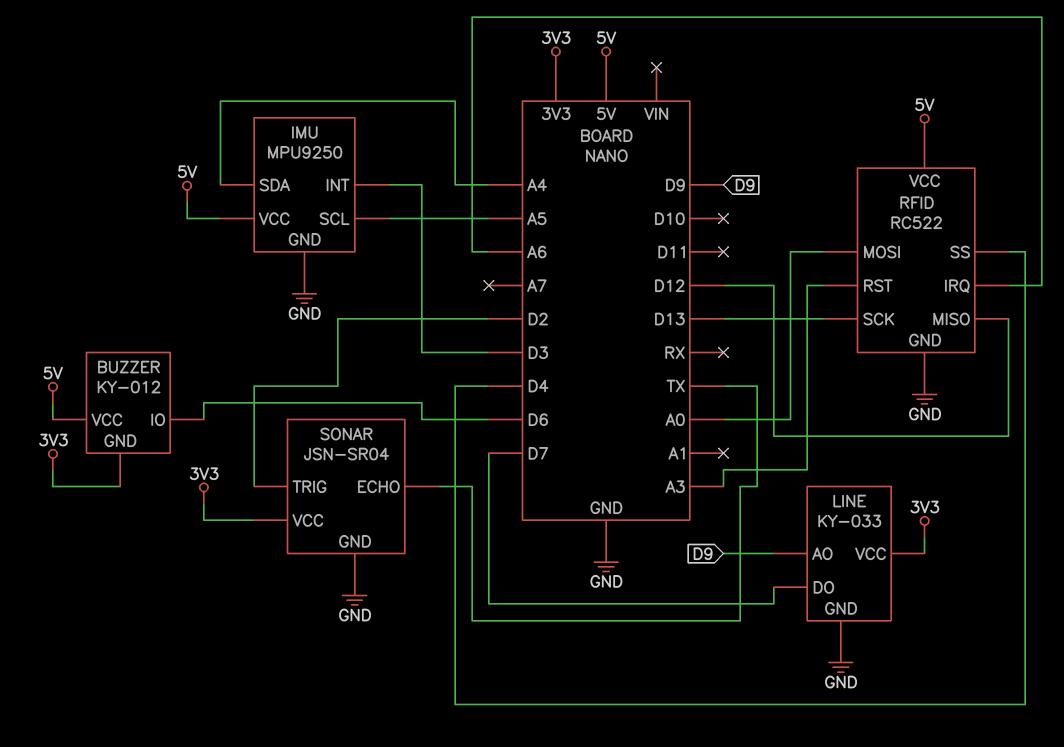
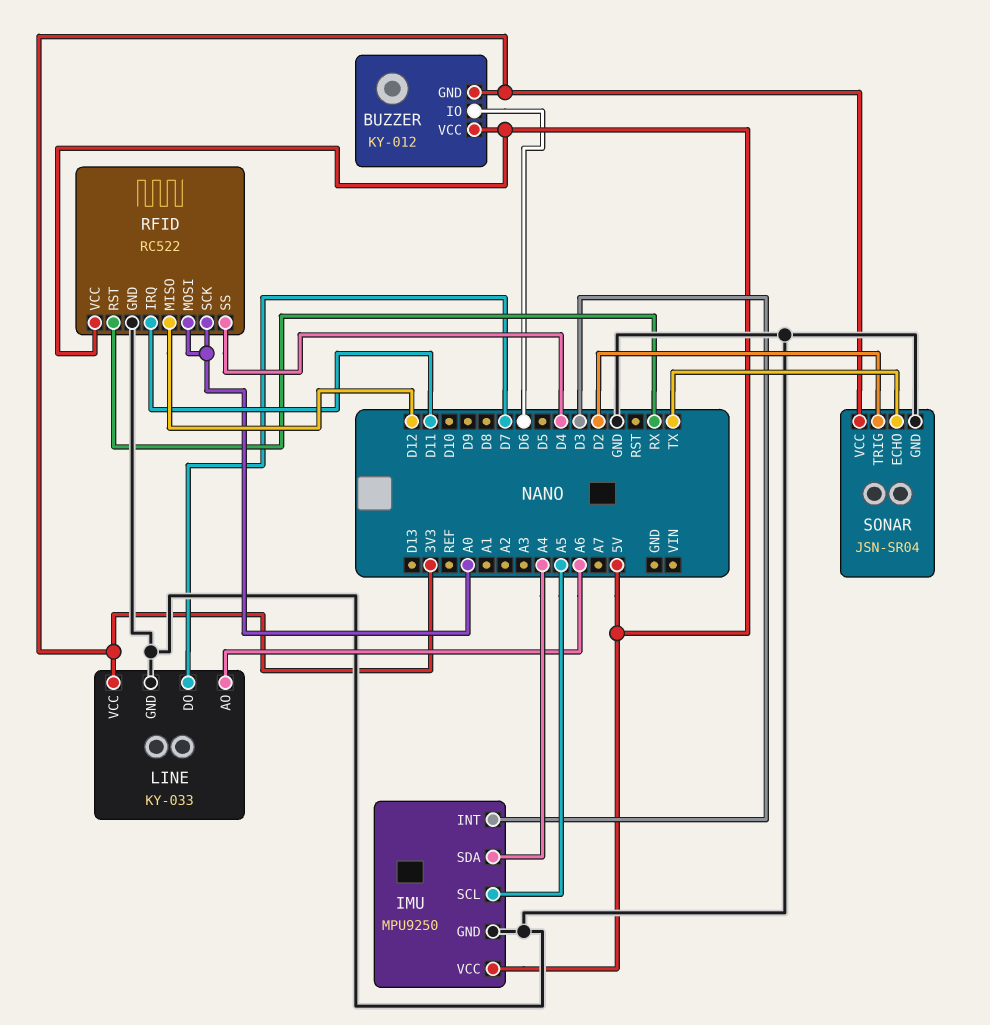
LINE pin AO: D9 -> A6
RFID pin IRQ: A6 -> D11
RFID pin RST: A3 -> RX
RFID pin SCK: D13 -> A0

